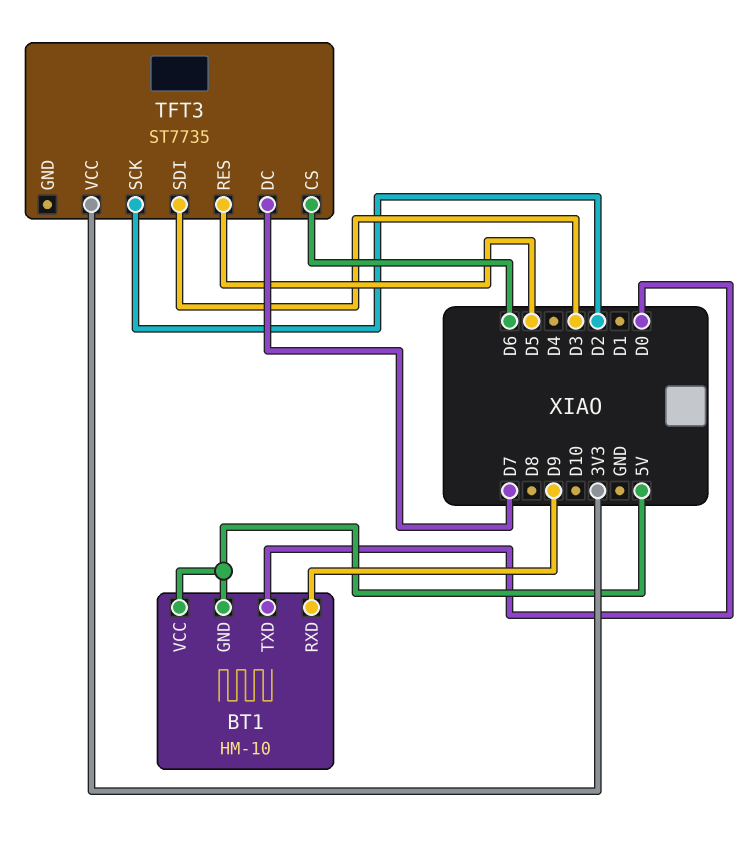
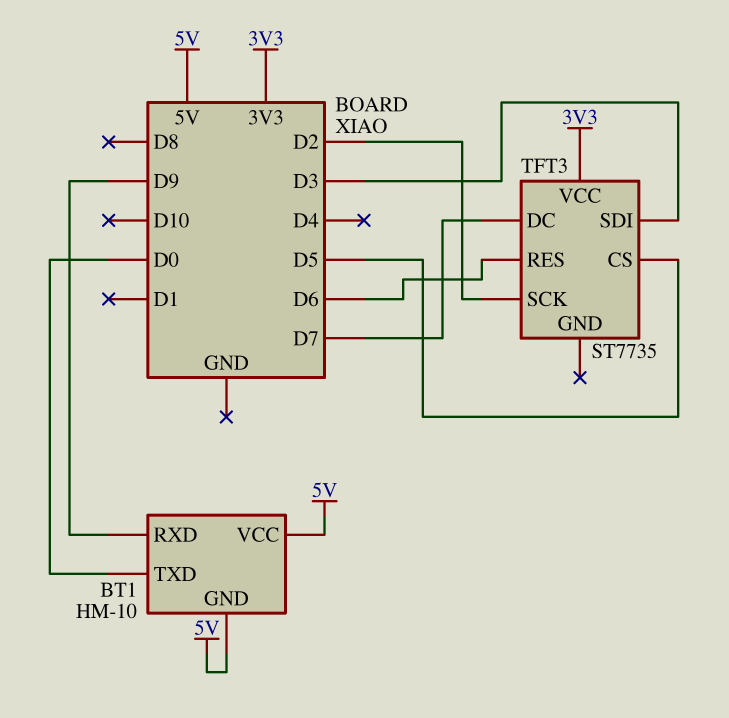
TFT3 pin CS: D6 -> D5
TFT3 pin RES: D5 -> D6

